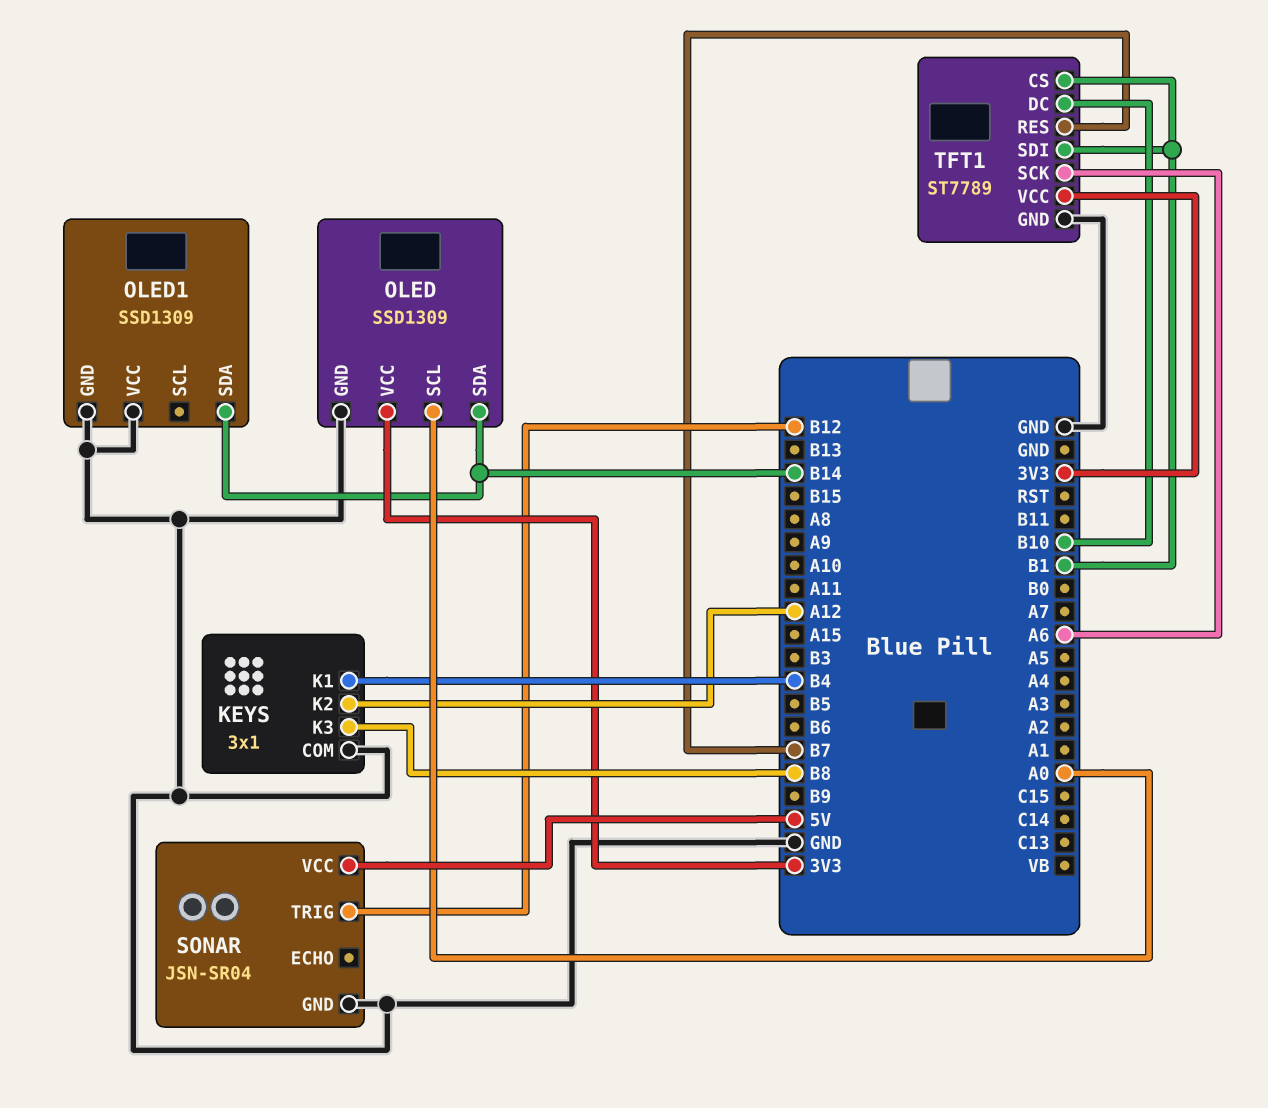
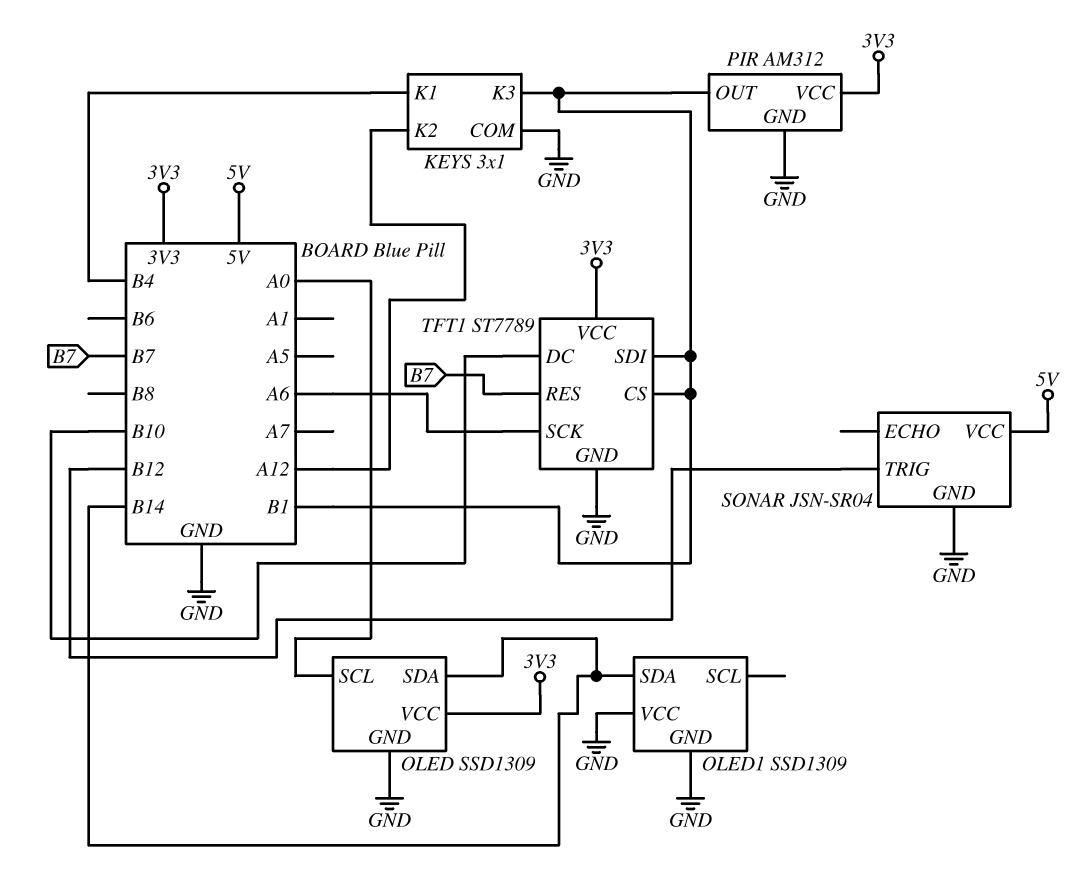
KEYS pin K3: B8 -> B1
PIR: none -> AM312
PIR pin GND: none -> GND
PIR pin OUT: none -> B1
PIR pin VCC: none -> 3V3

